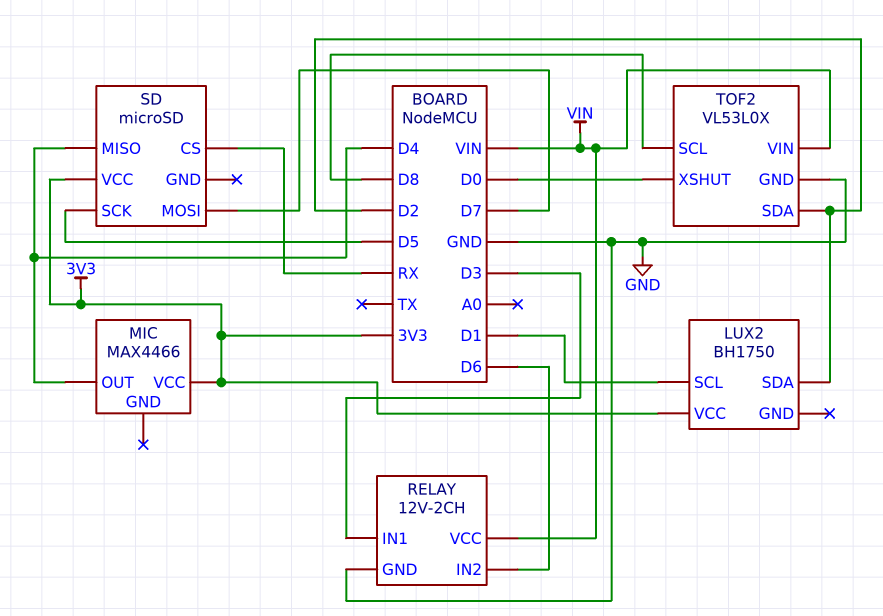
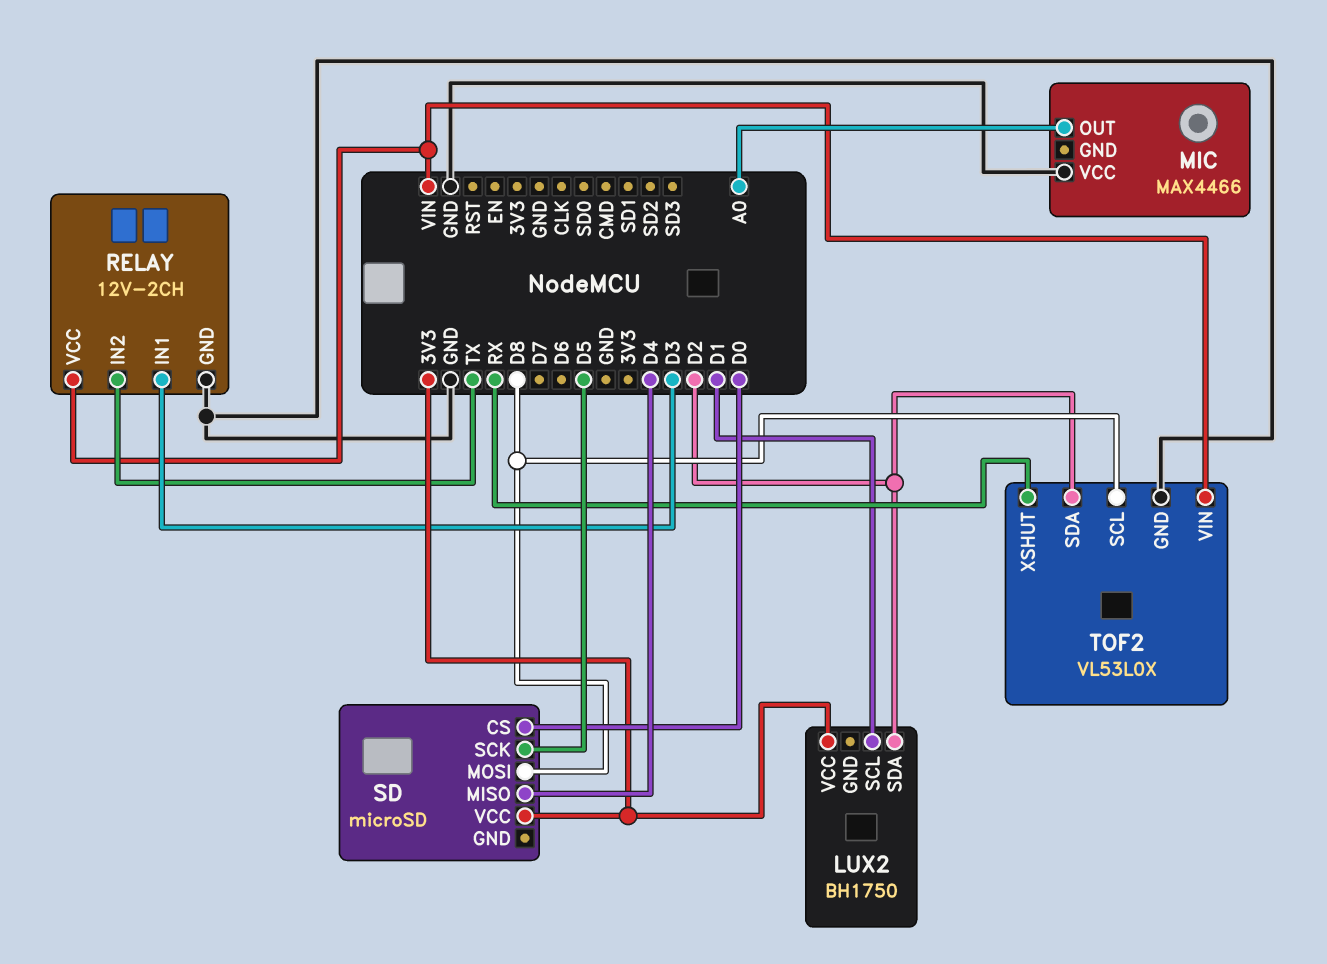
MIC pin OUT: D4 -> A0
MIC pin VCC: 3V3 -> GND
RELAY pin IN2: D6 -> TX
SD pin CS: RX -> D0
SD pin MOSI: D7 -> D8
TOF2 pin XSHUT: D0 -> RX

